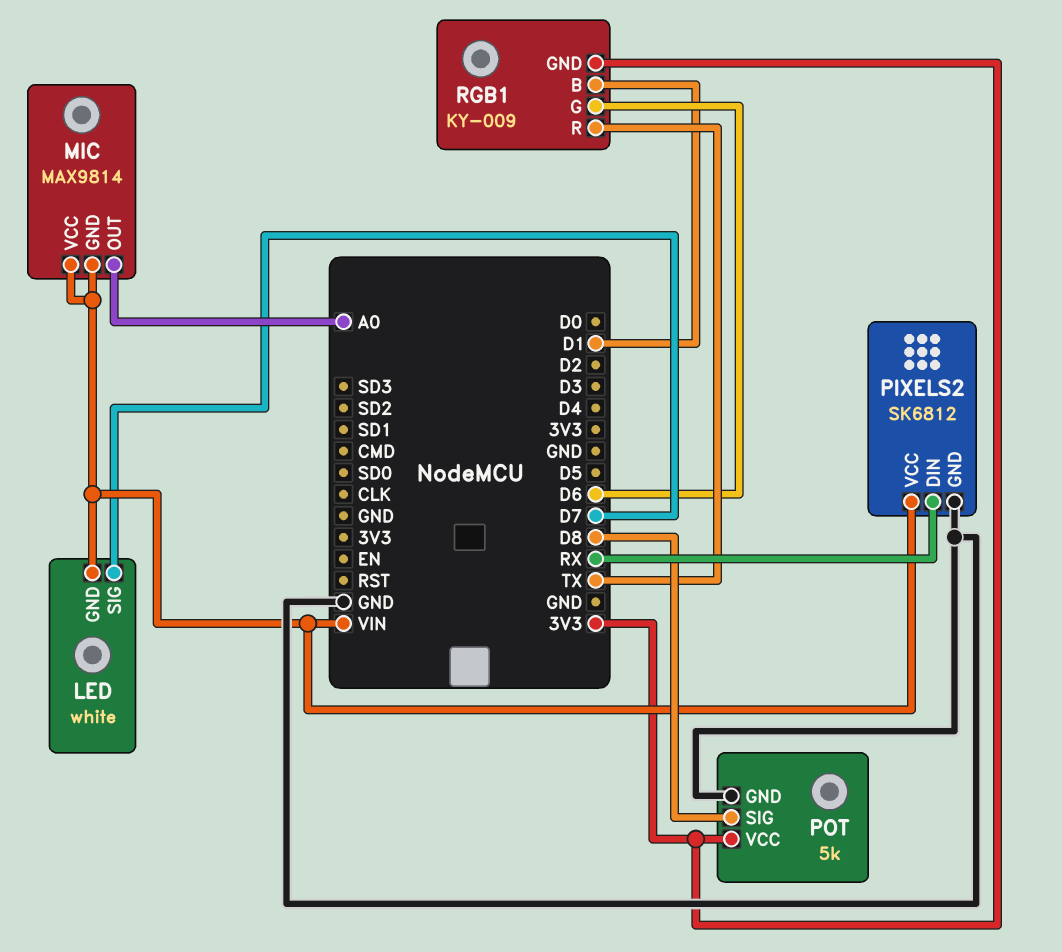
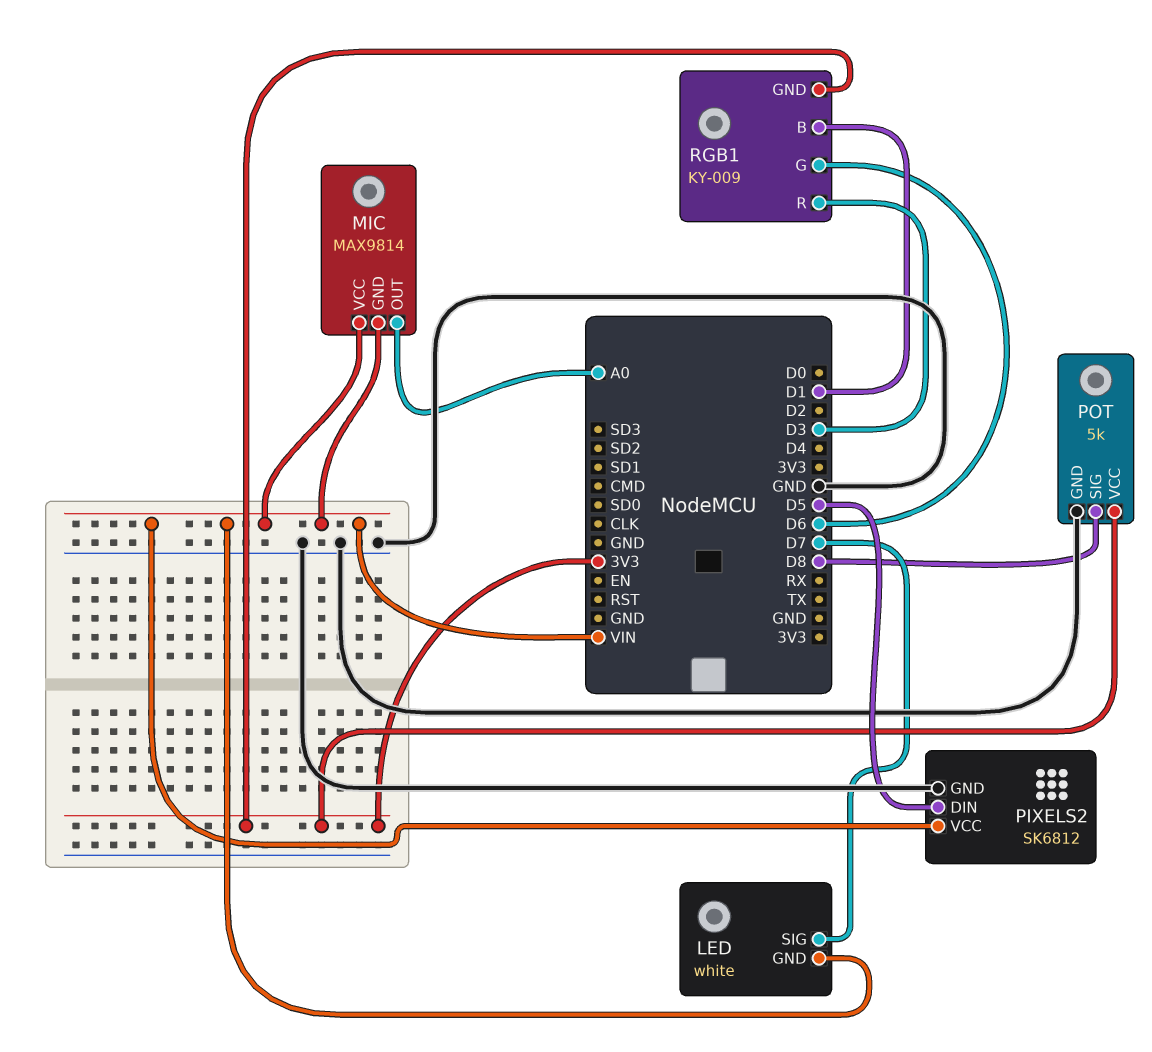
PIXELS2 pin DIN: RX -> D5
RGB1 pin R: TX -> D3

